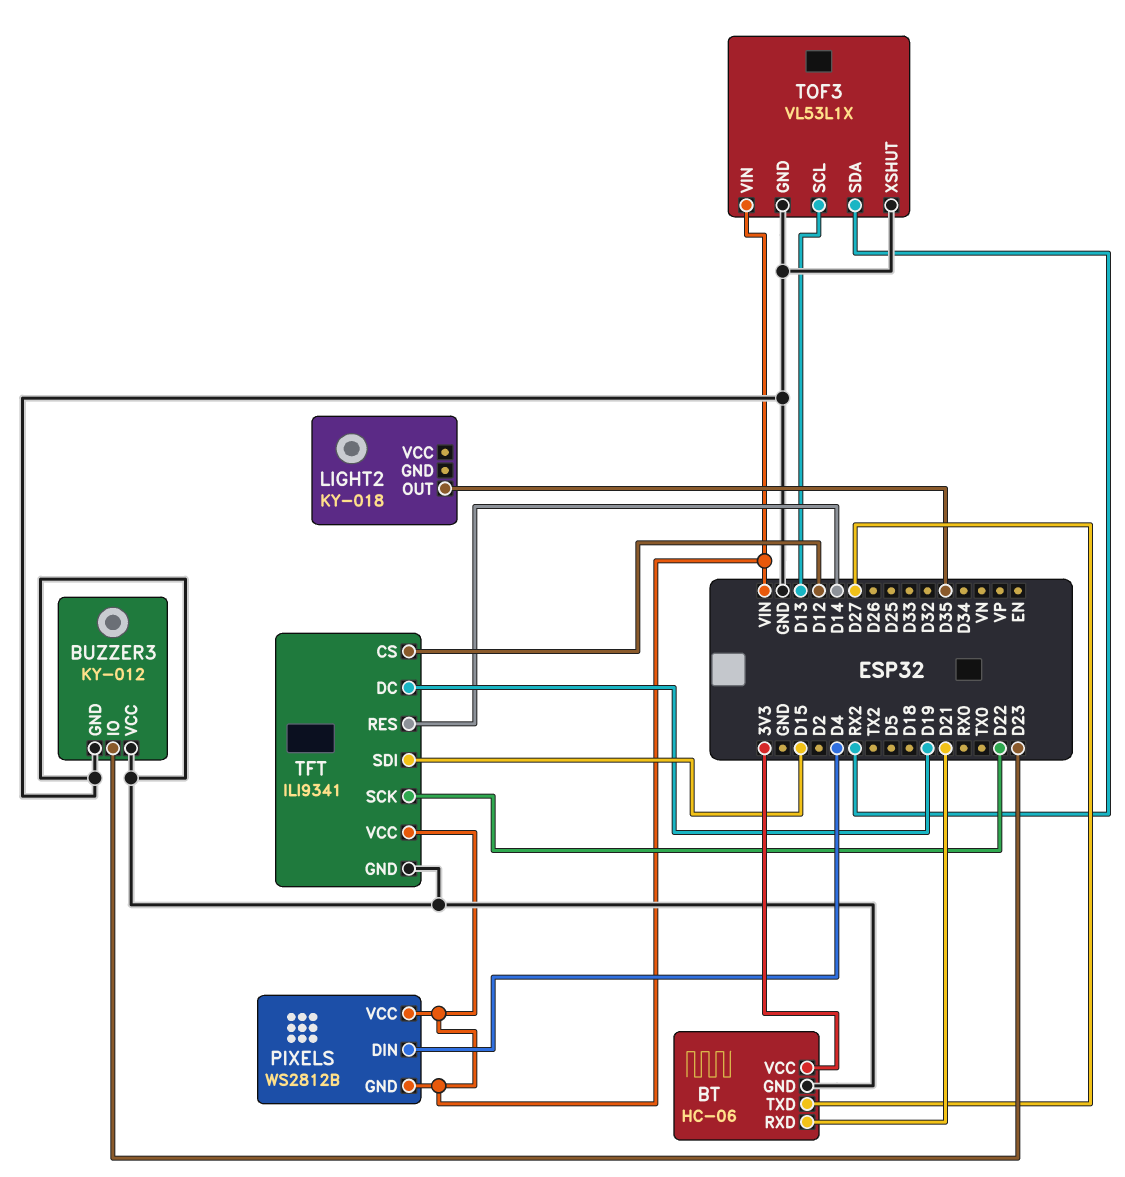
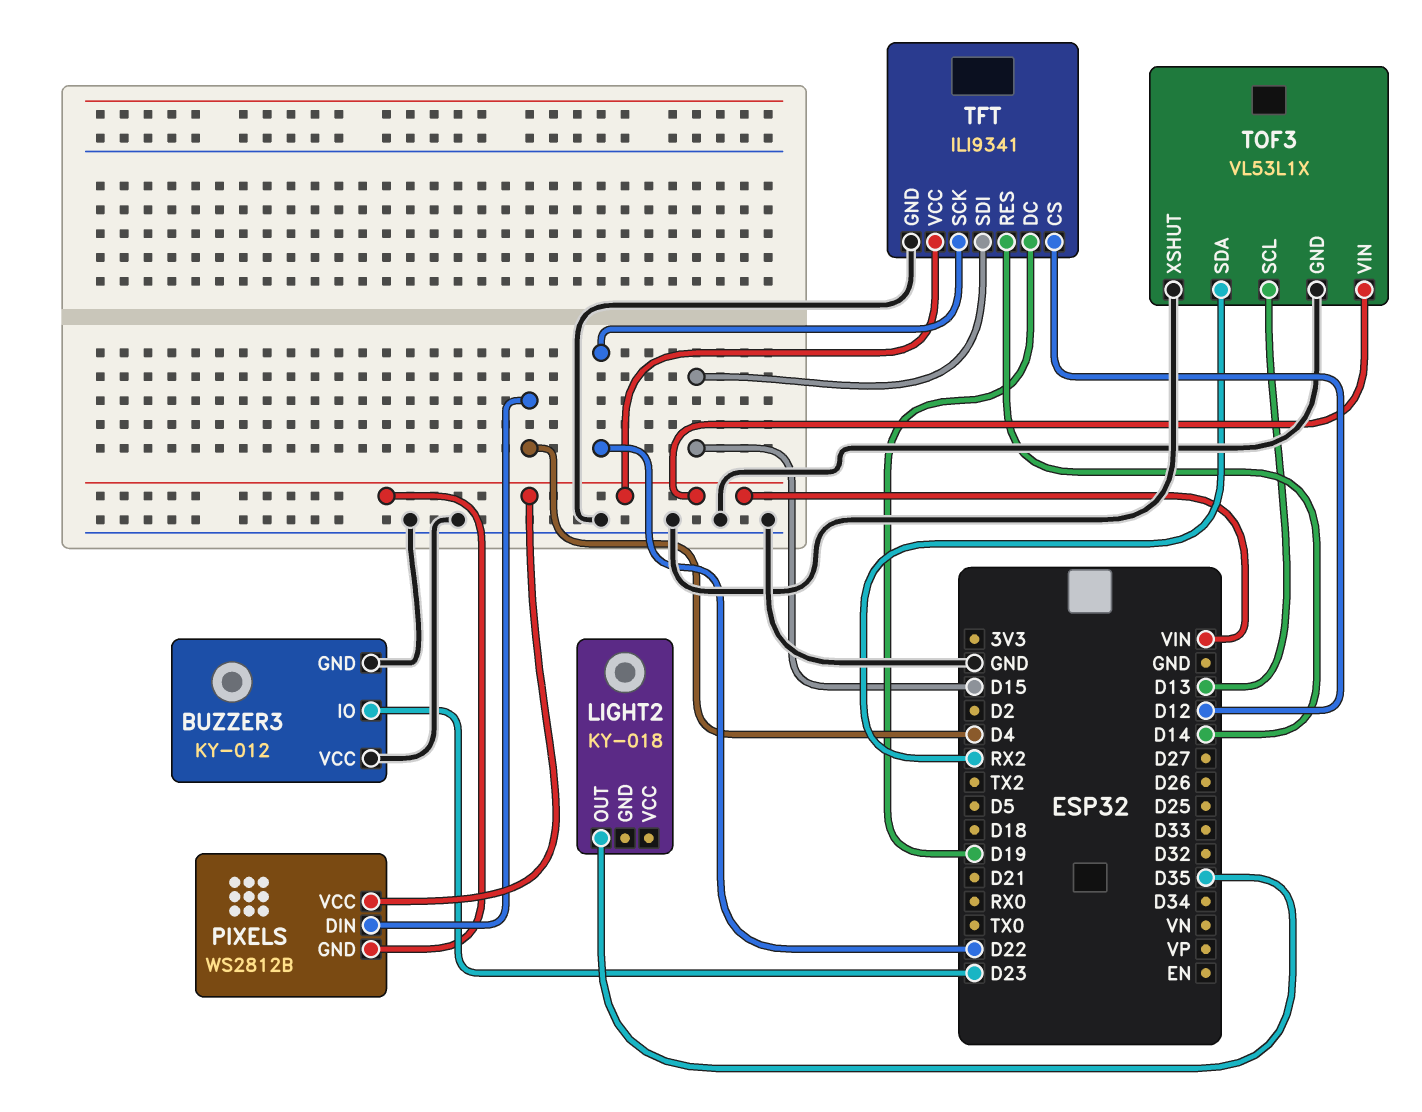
BT: HC-06 -> none
BT pin GND: GND -> none
BT pin RXD: D21 -> none
BT pin TXD: D27 -> none
BT pin VCC: 3V3 -> none

